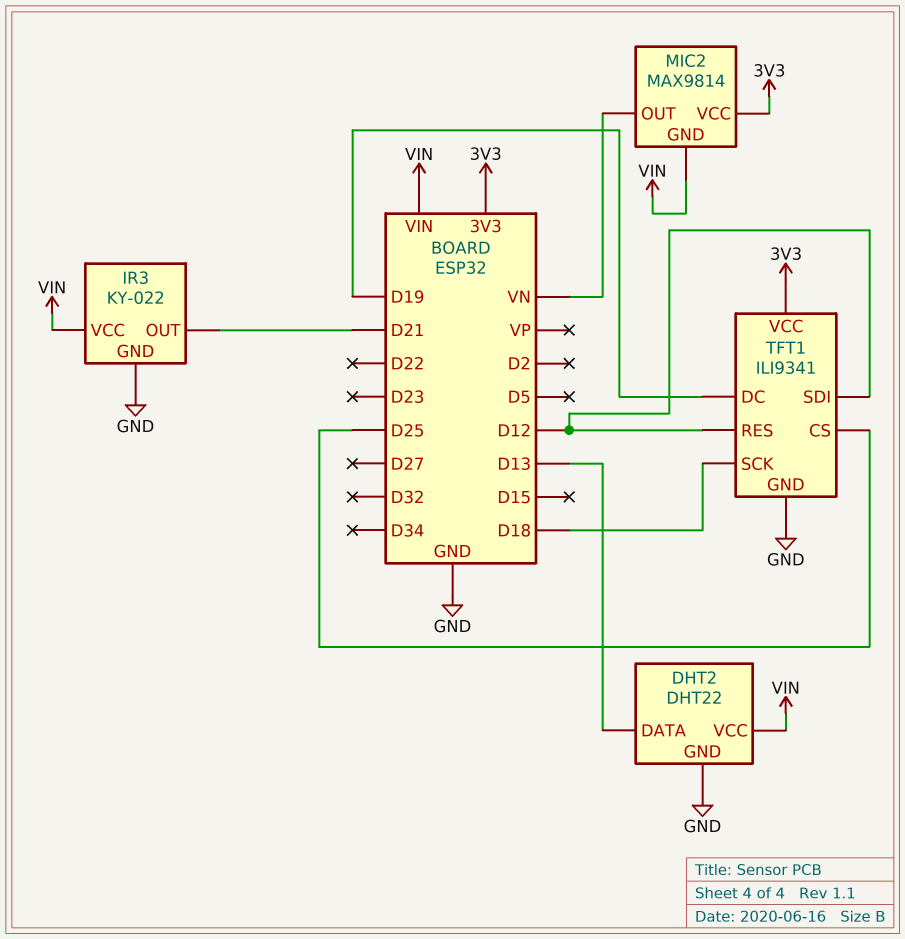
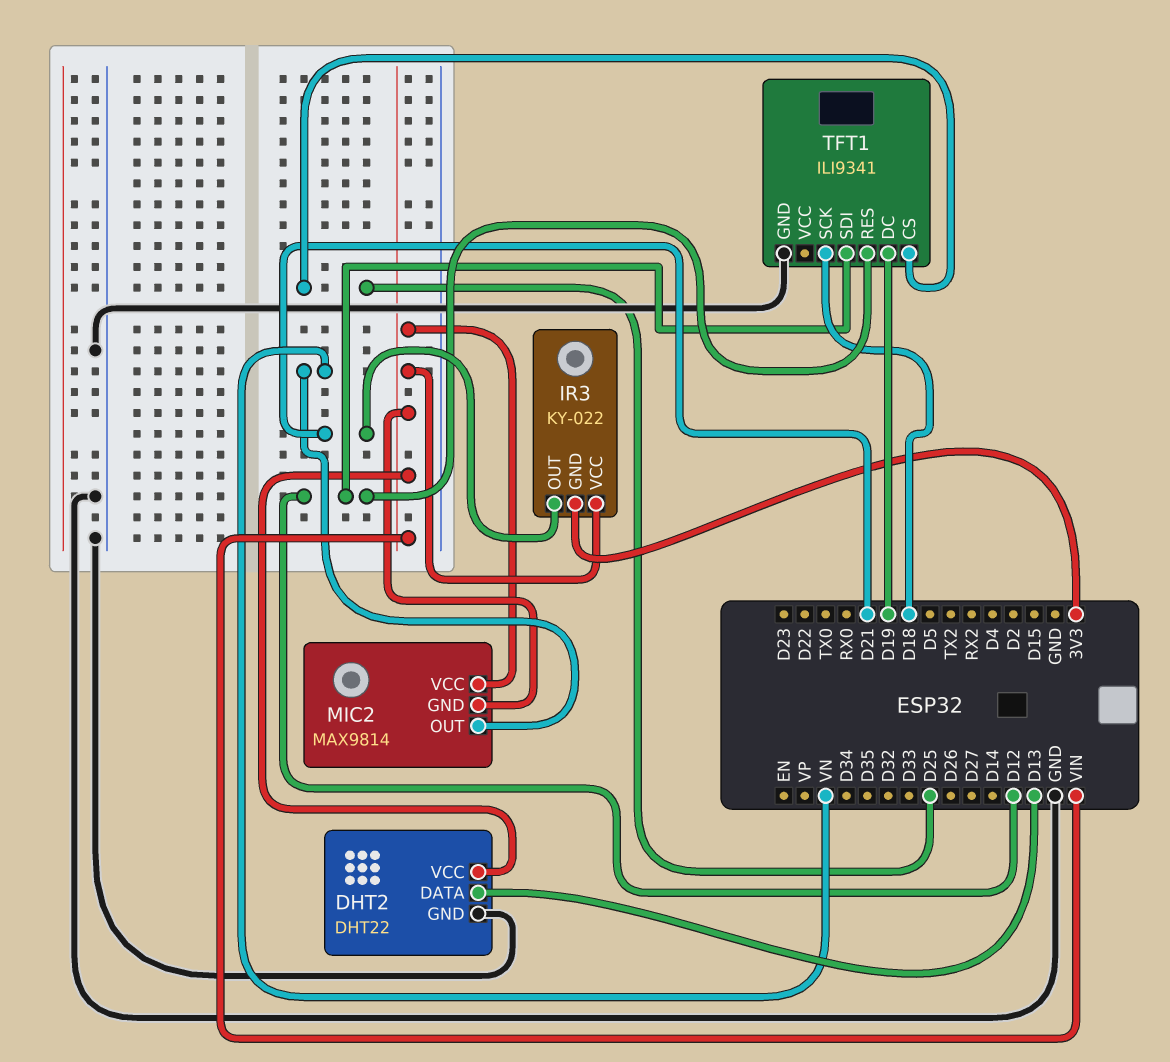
IR3 pin GND: GND -> 3V3
MIC2 pin VCC: 3V3 -> VIN
TFT1 pin VCC: 3V3 -> none

